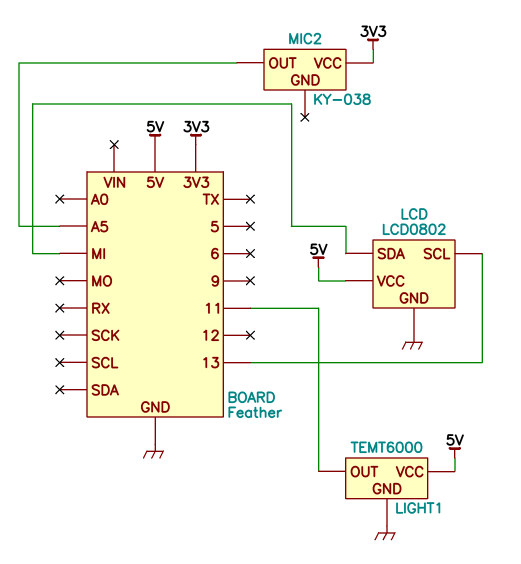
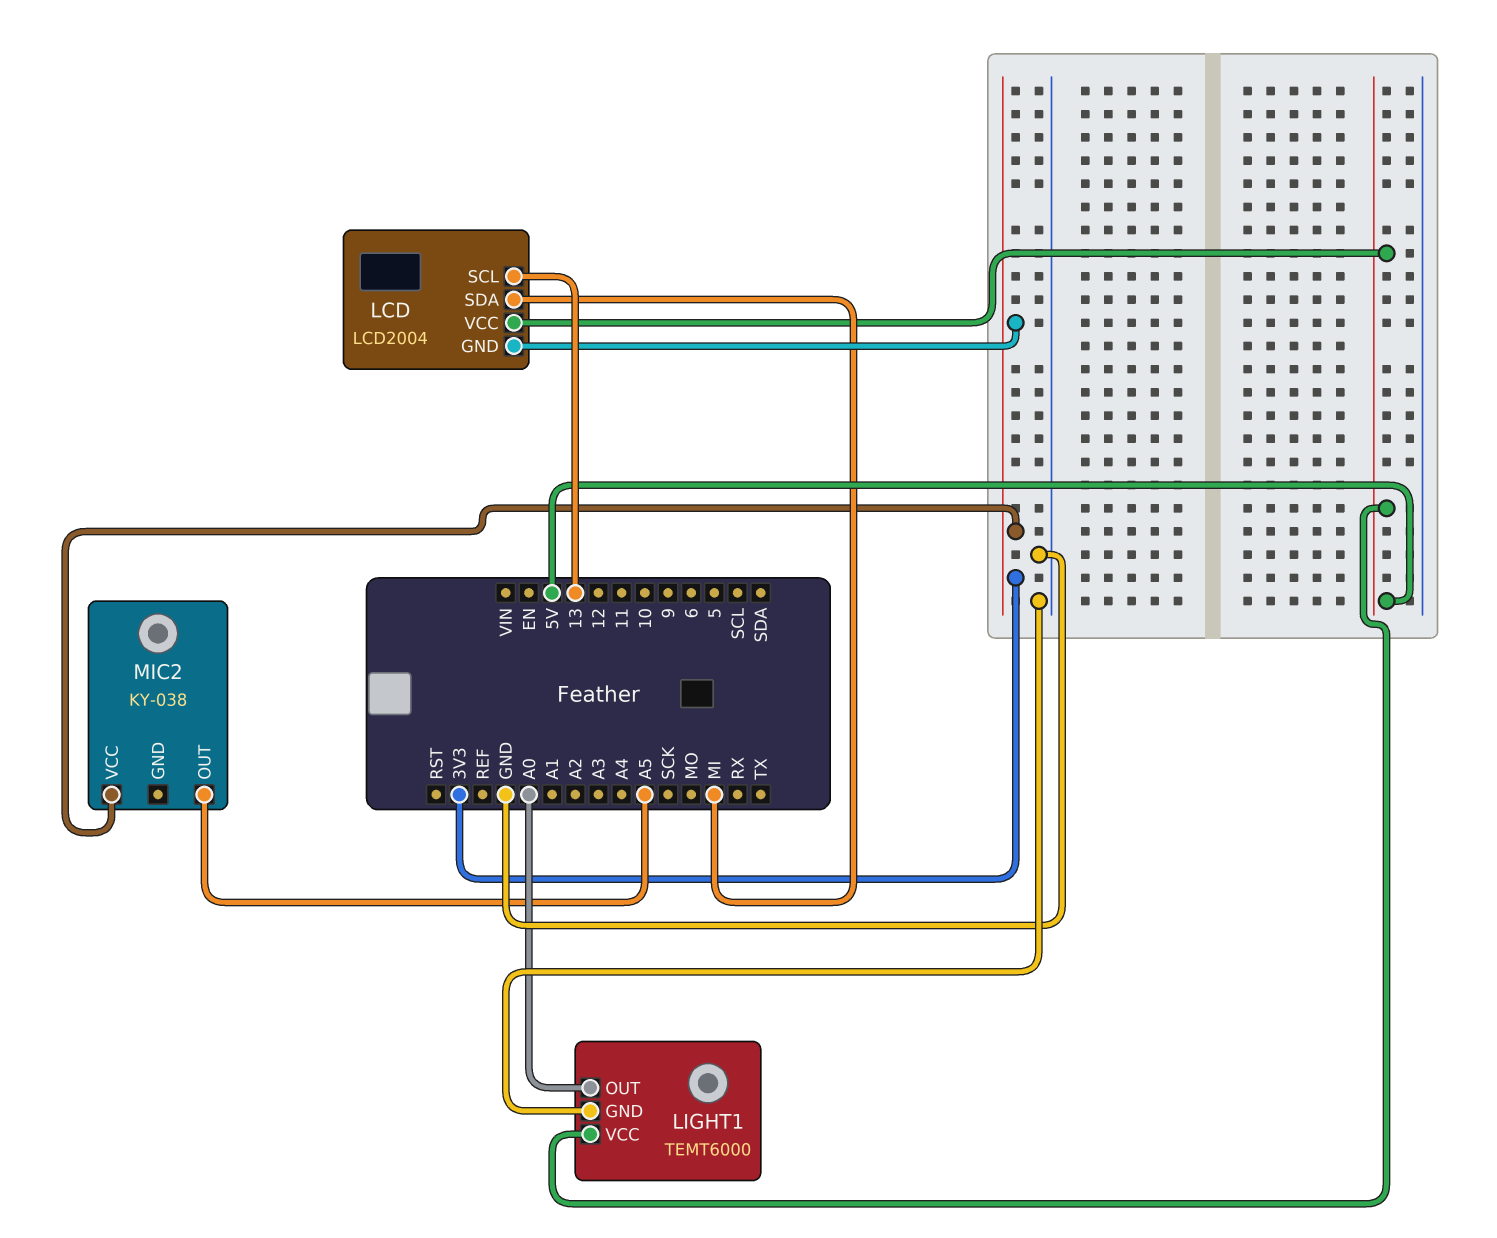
LCD: LCD0802 -> LCD2004
LCD pin GND: GND -> 3V3
LIGHT1 pin OUT: 11 -> A0

